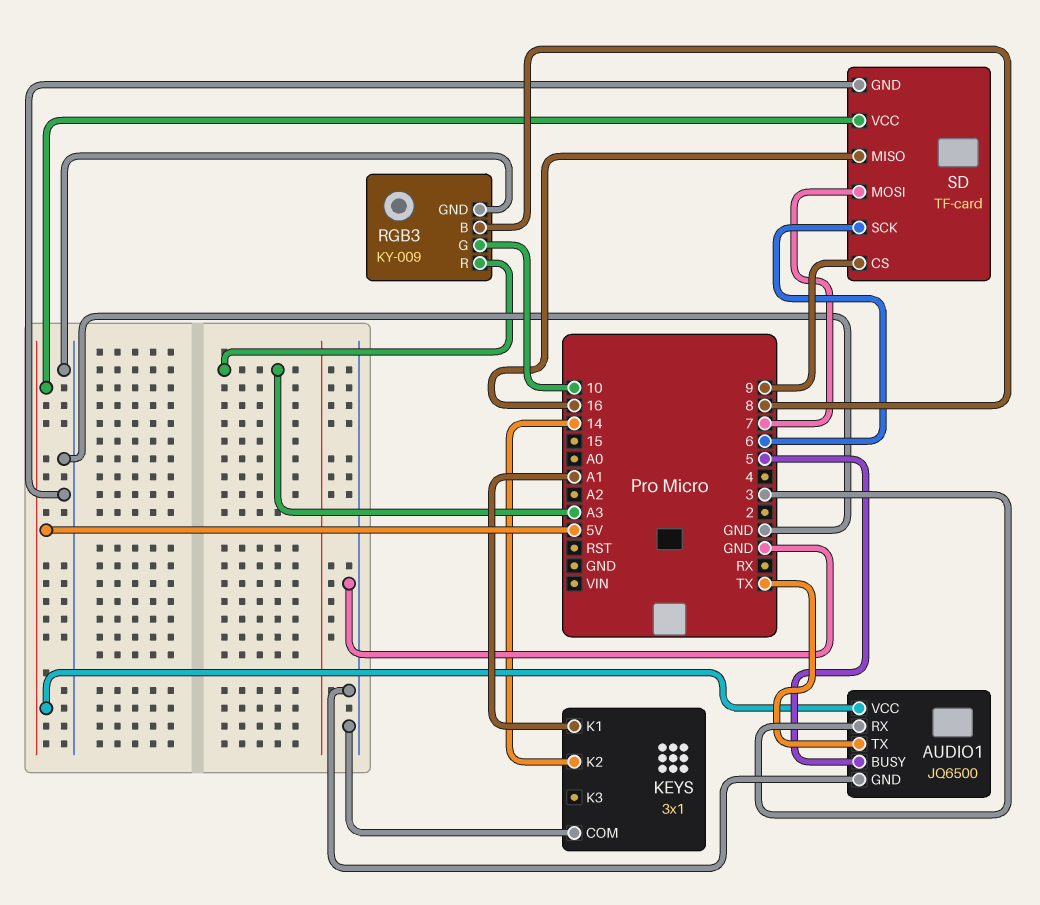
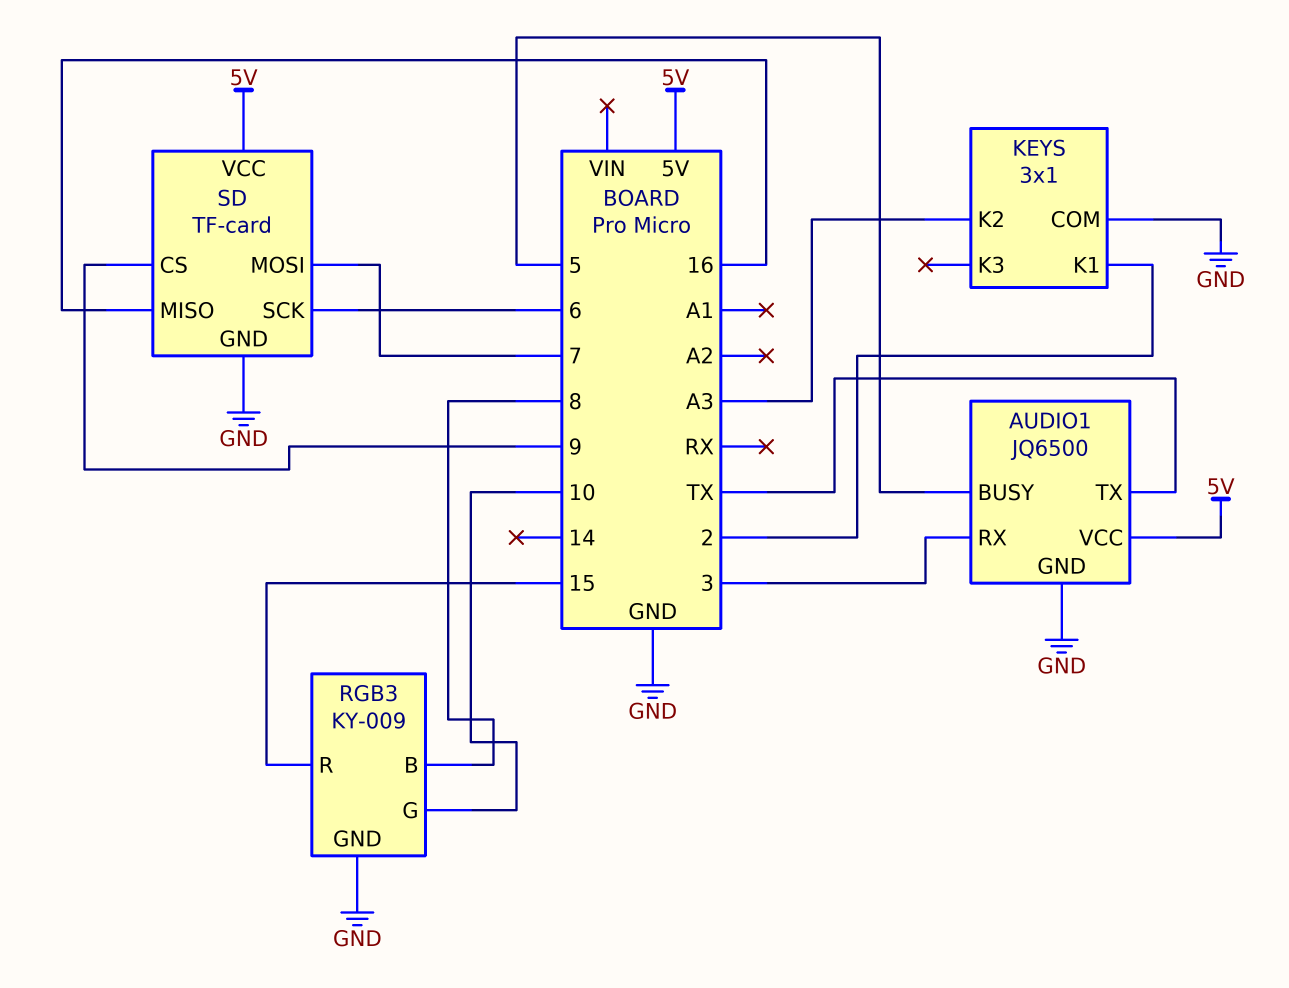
KEYS pin K1: A1 -> 2
KEYS pin K2: 14 -> A3
RGB3 pin R: A3 -> 15

